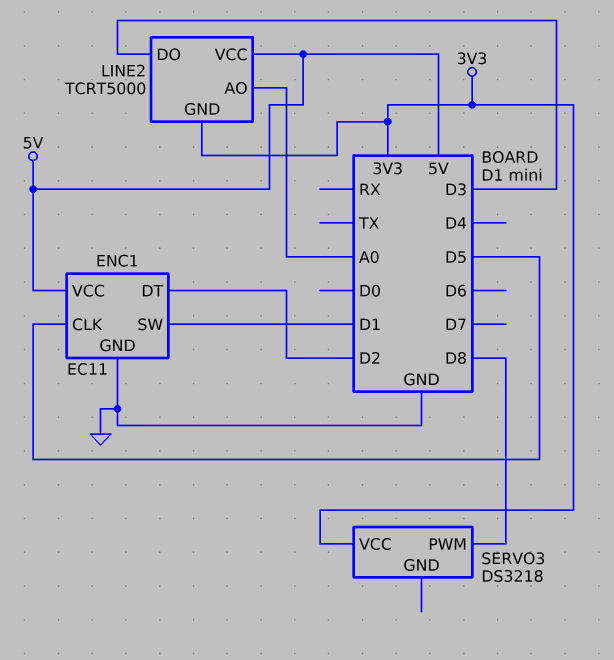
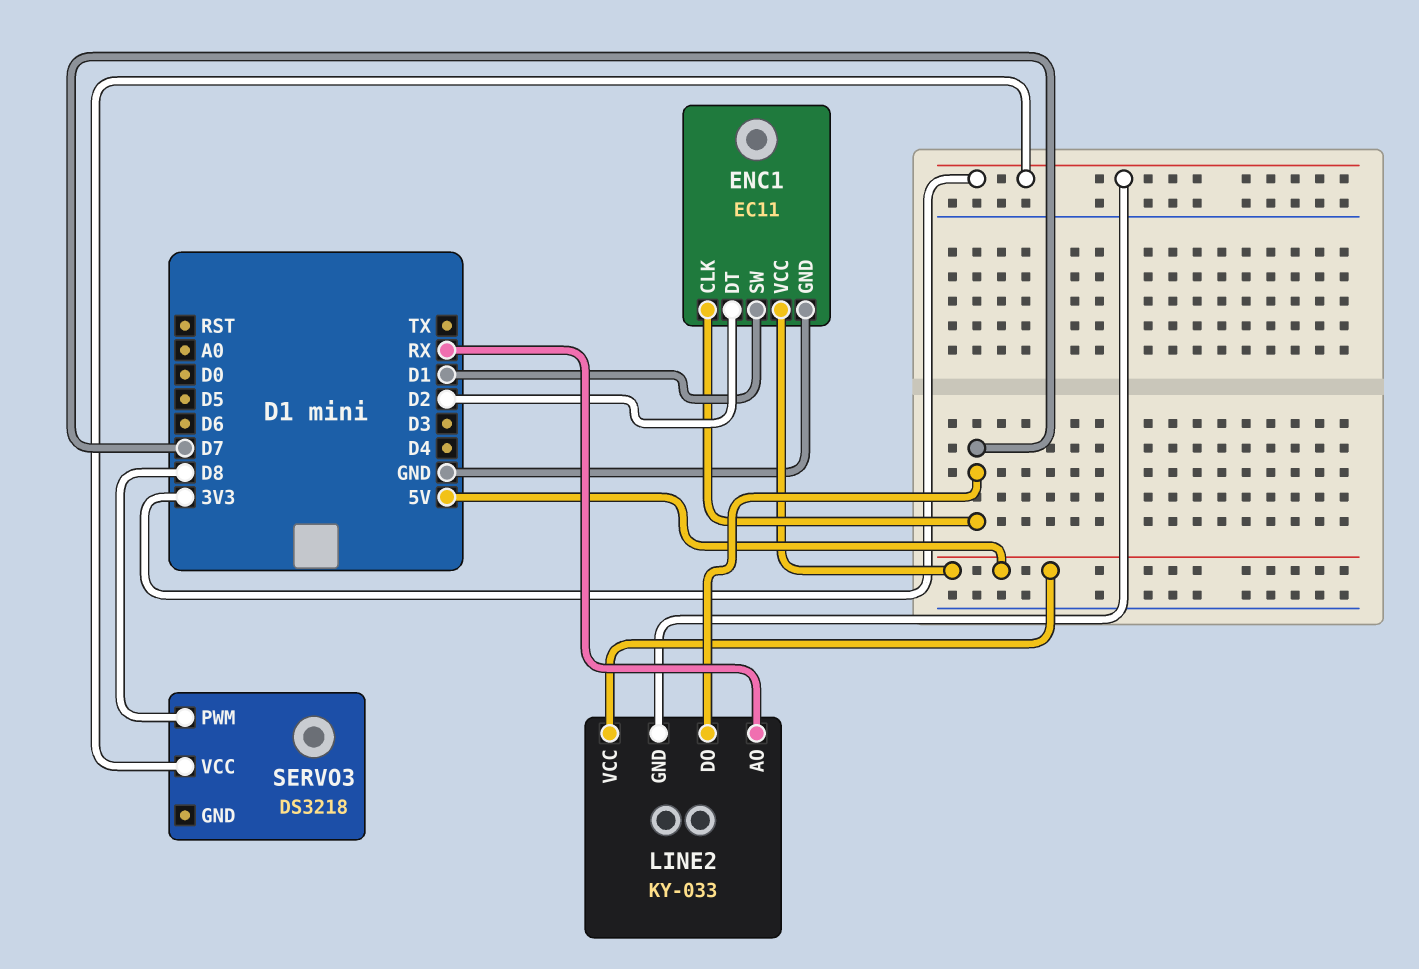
ENC1 pin CLK: D5 -> D7
LINE2: TCRT5000 -> KY-033
LINE2 pin AO: A0 -> RX
LINE2 pin DO: D3 -> D7

